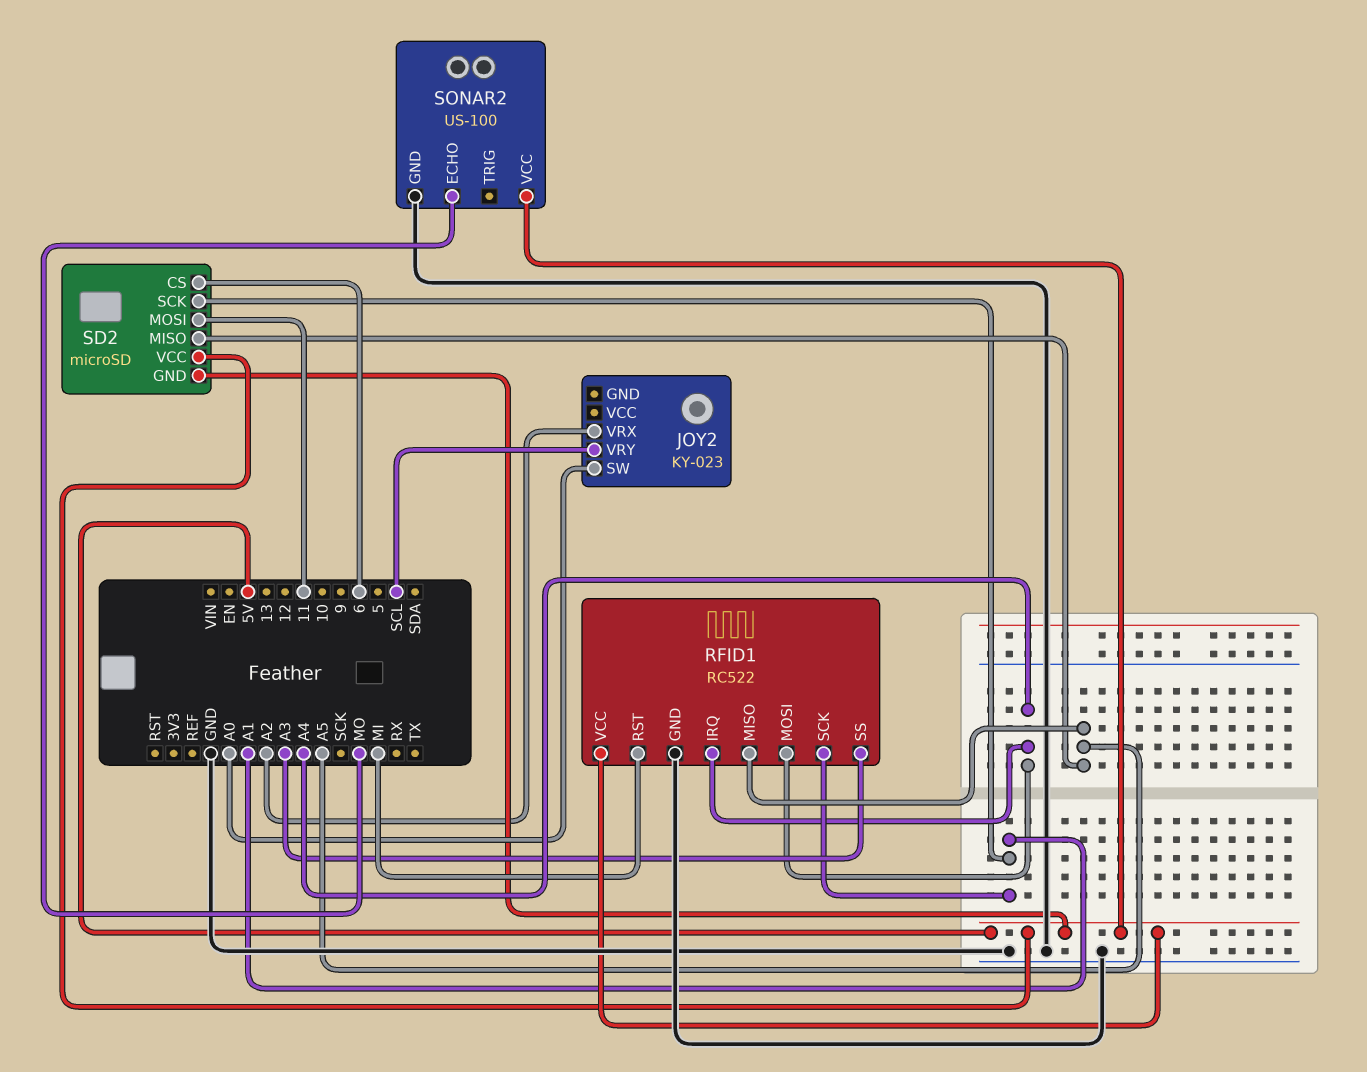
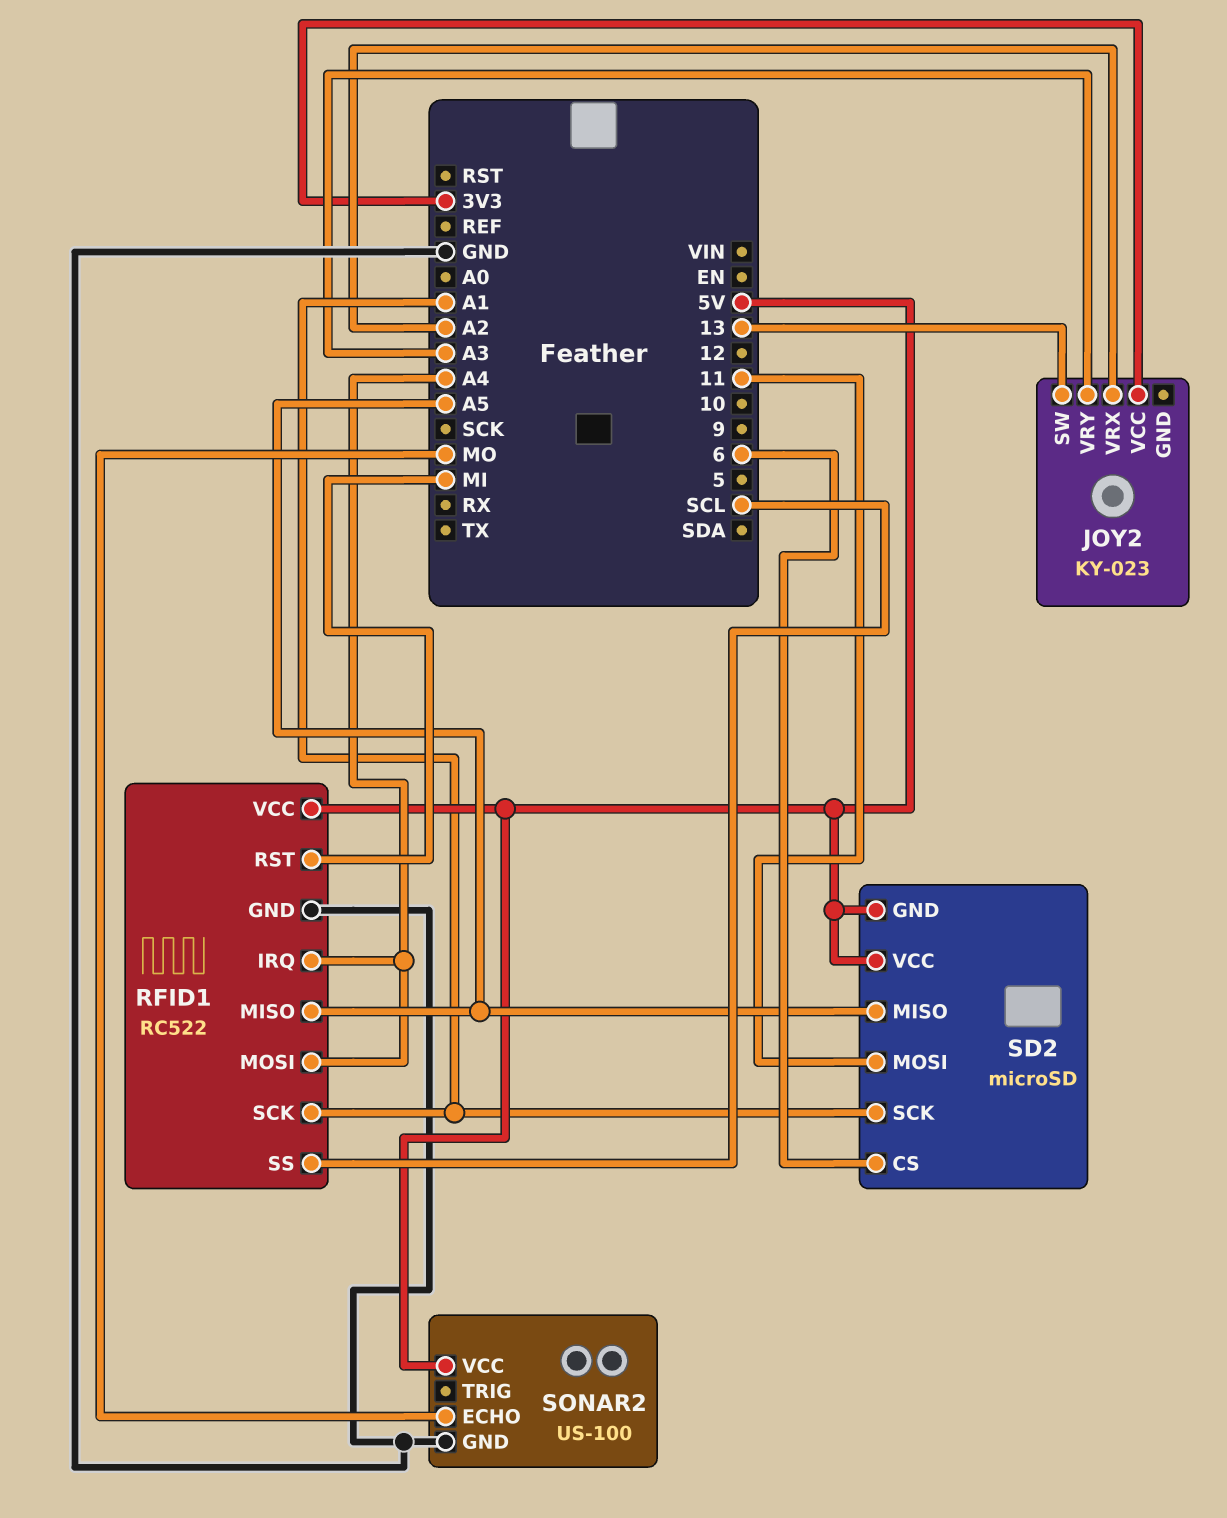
JOY2 pin SW: A0 -> 13
JOY2 pin VCC: none -> 3V3
JOY2 pin VRY: SCL -> A3
RFID1 pin SS: A3 -> SCL

